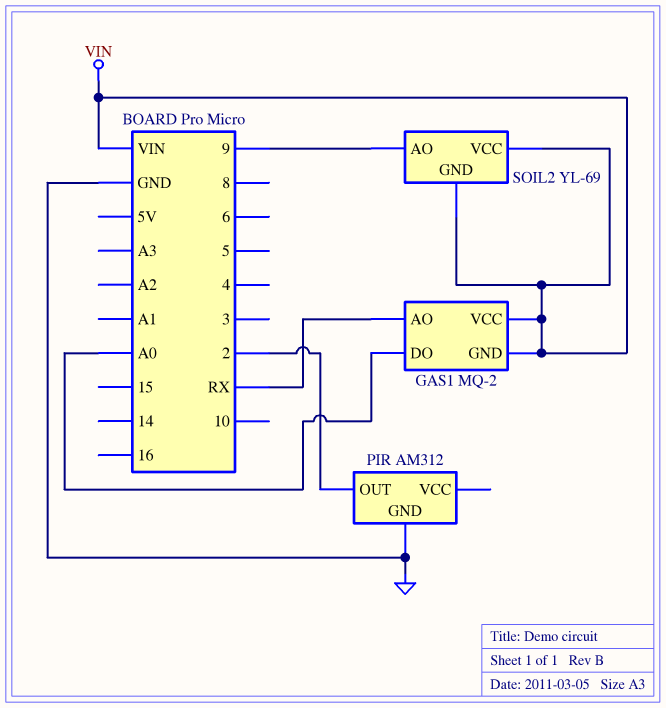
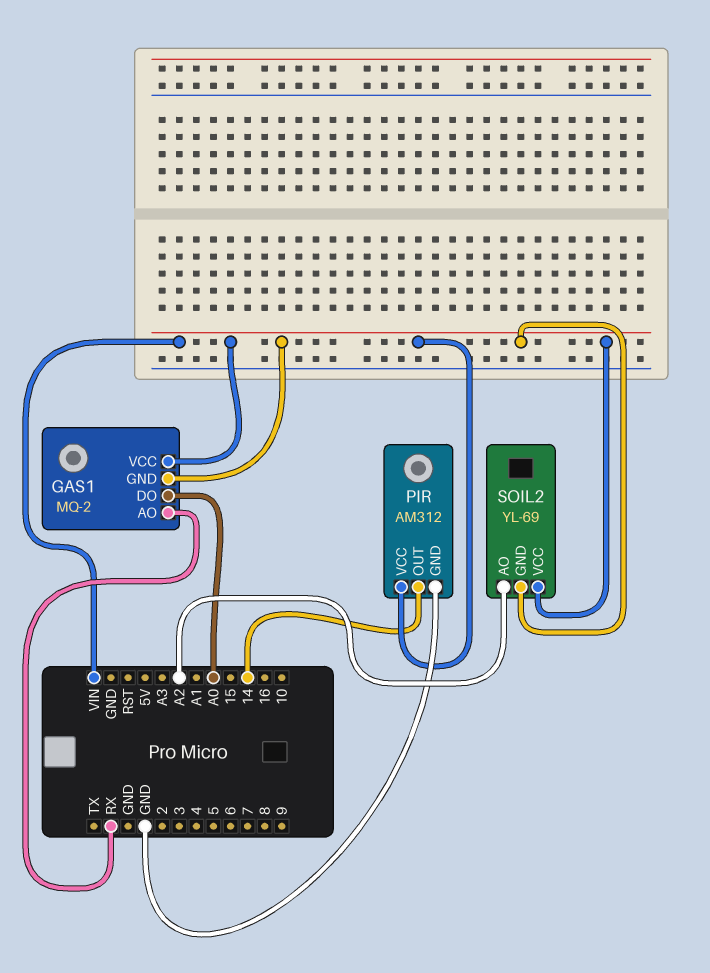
PIR pin OUT: 2 -> 14
PIR pin VCC: none -> VIN
SOIL2 pin AO: 9 -> A2

